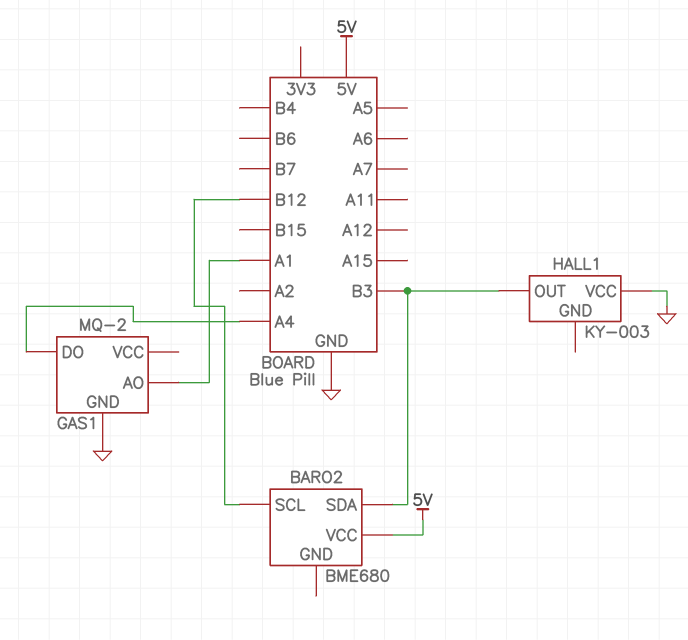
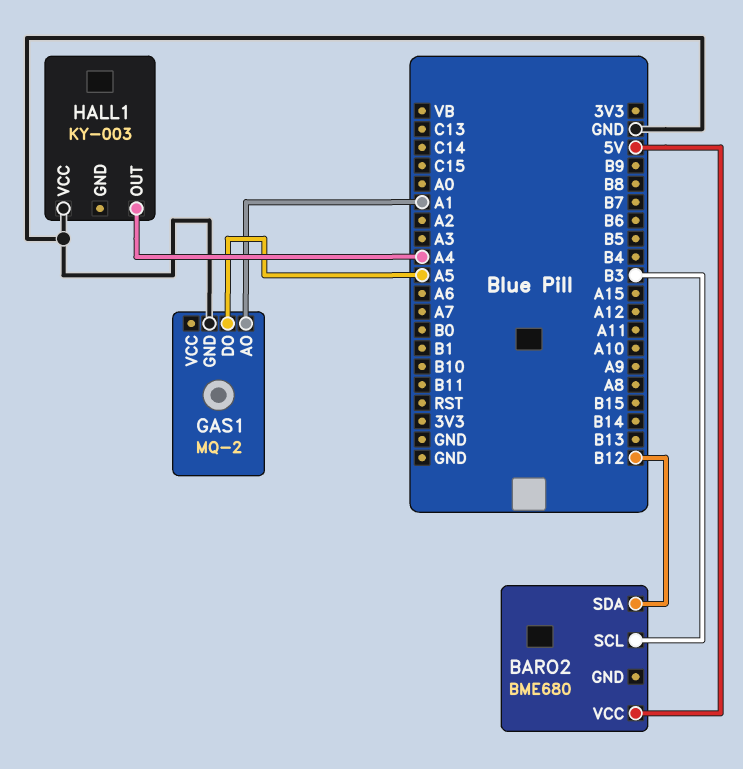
BARO2 pin SCL: B12 -> B3
BARO2 pin SDA: B3 -> B12
GAS1 pin DO: A4 -> A5
HALL1 pin OUT: B3 -> A4

